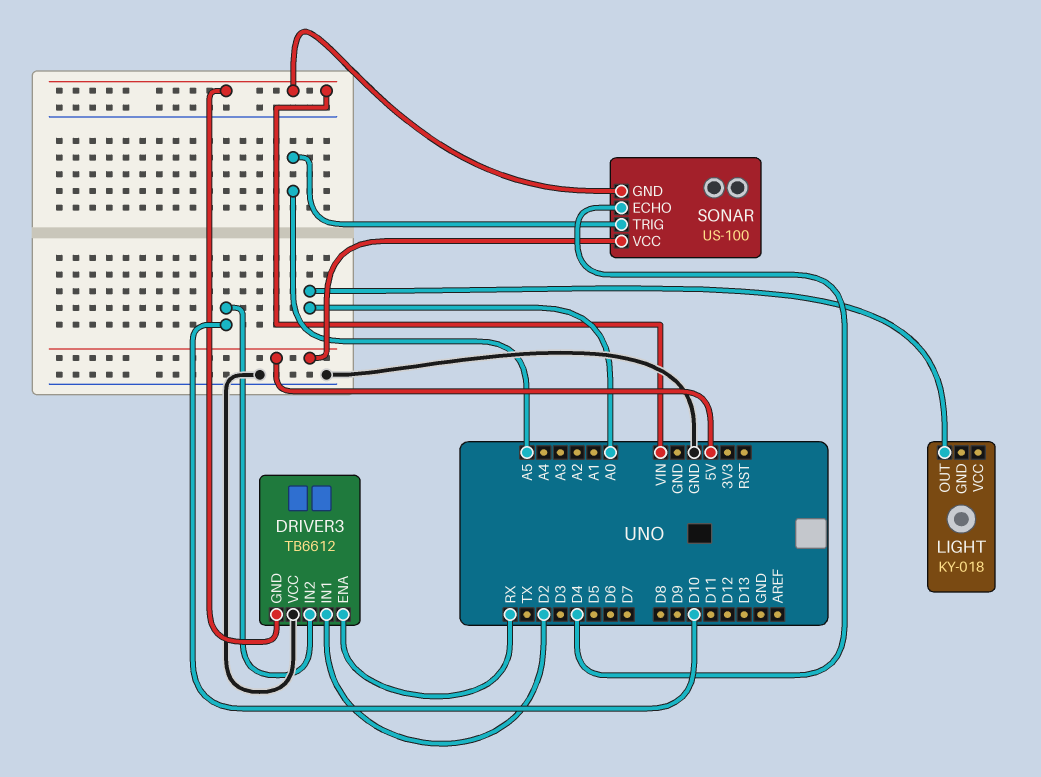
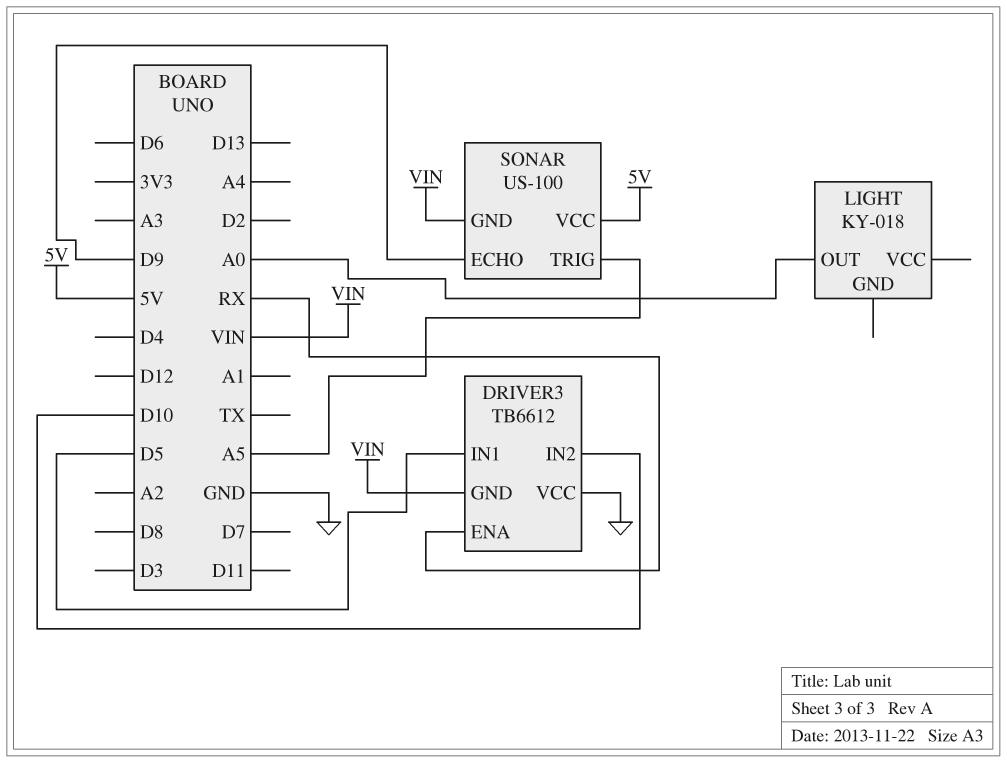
DRIVER3 pin IN1: D2 -> D5
SONAR pin ECHO: D4 -> D9

